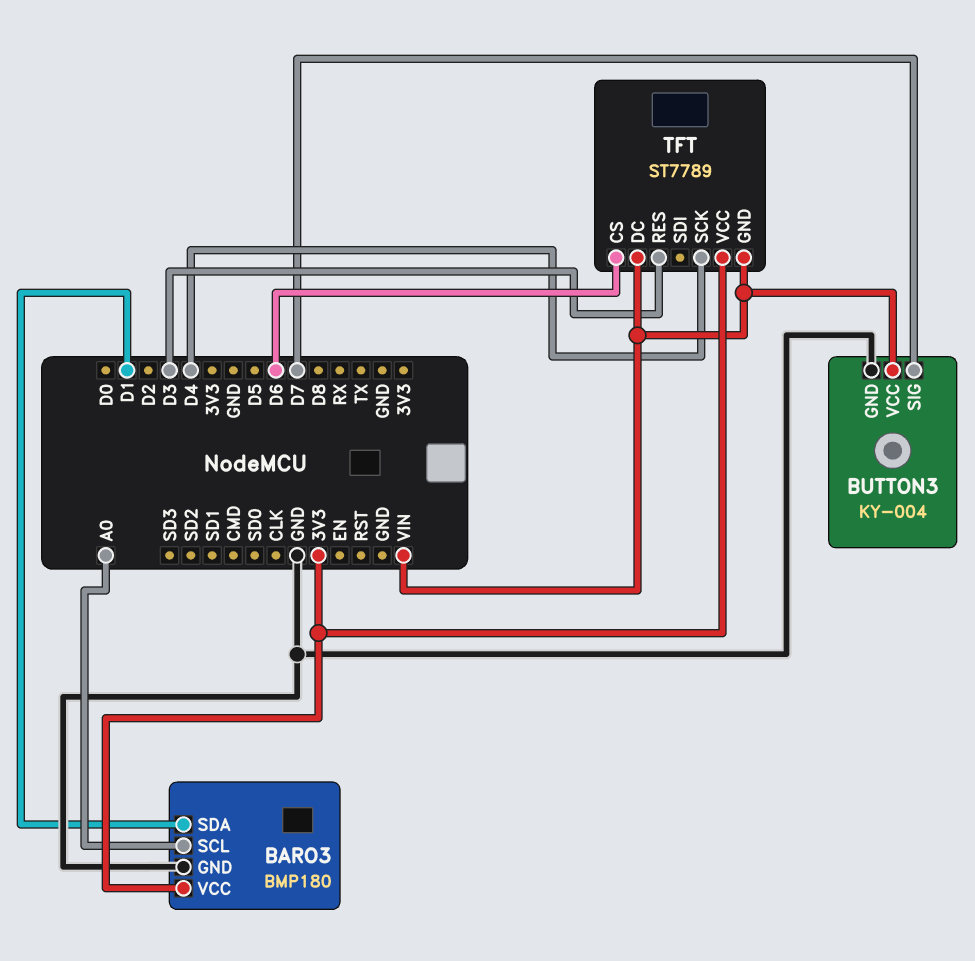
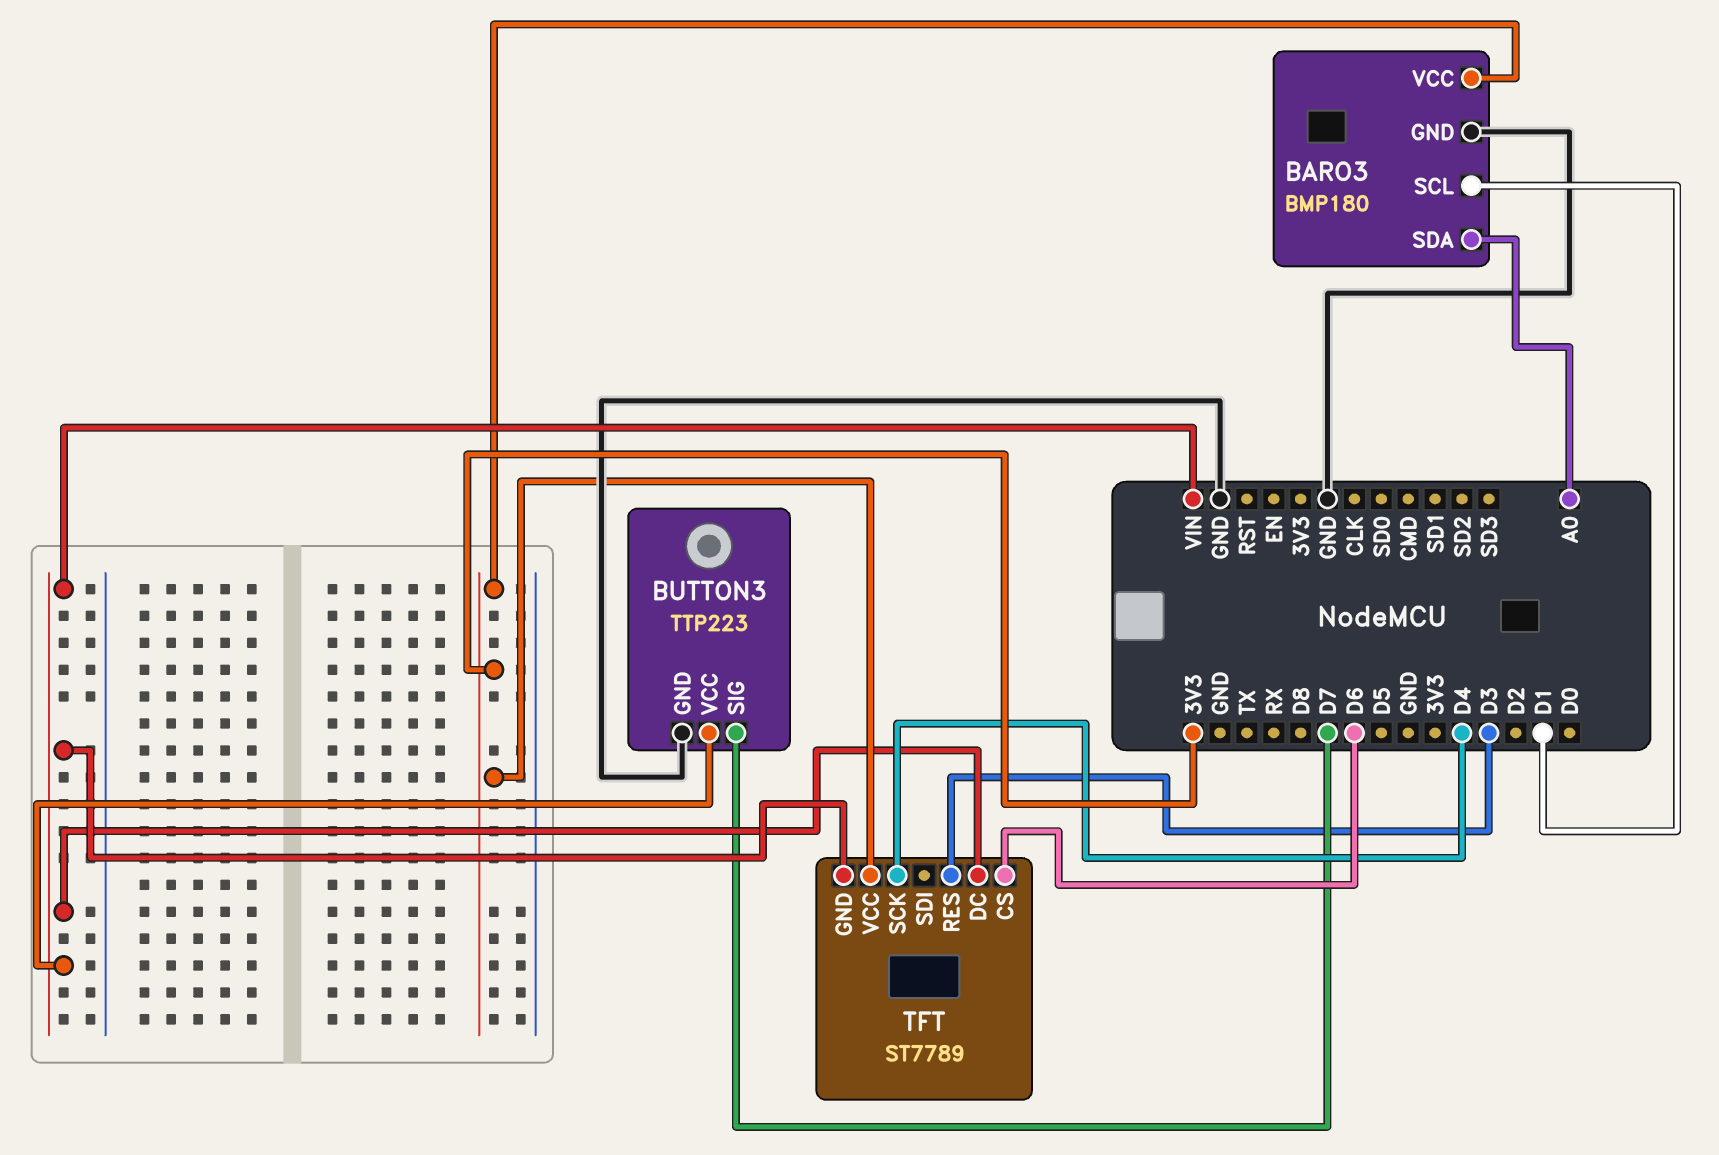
BARO3 pin SCL: A0 -> D1
BARO3 pin SDA: D1 -> A0
BUTTON3: KY-004 -> TTP223

